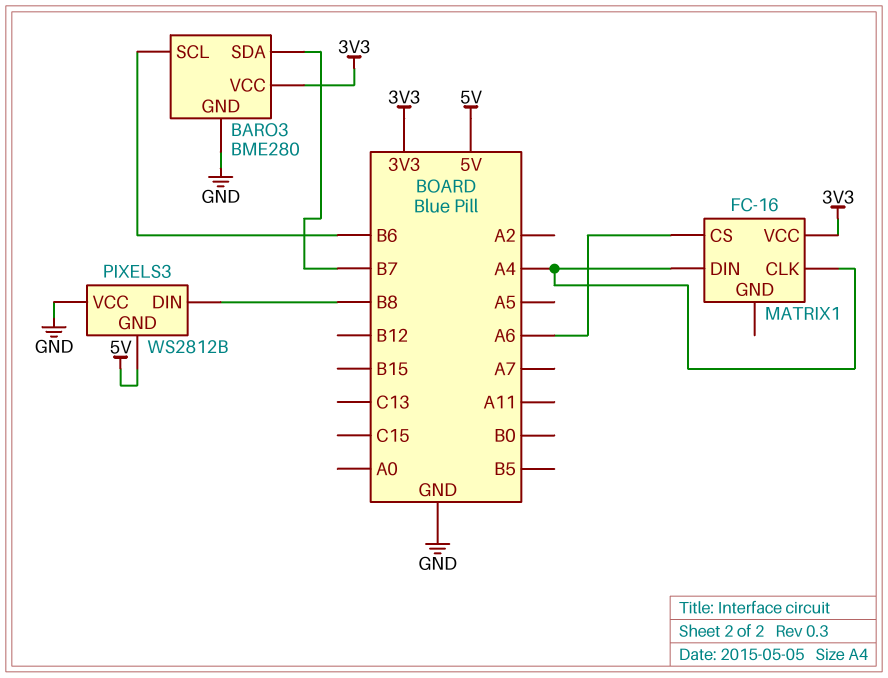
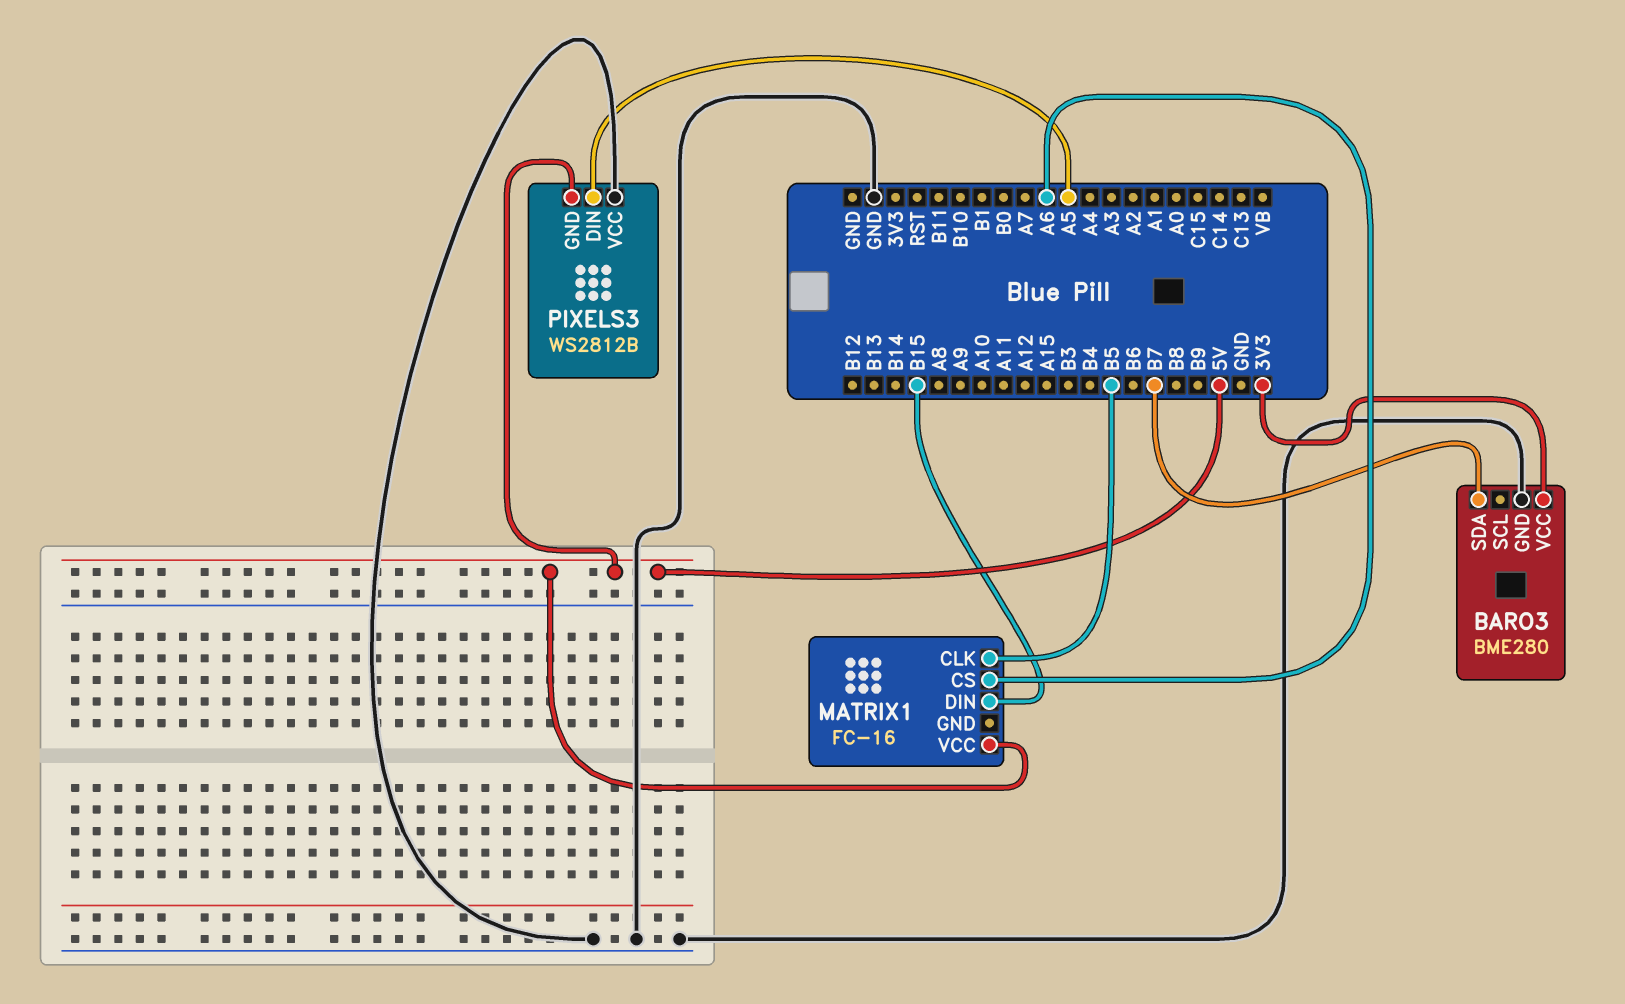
BARO3 pin SCL: B6 -> none
MATRIX1 pin CLK: A4 -> B5
MATRIX1 pin DIN: A4 -> B15
MATRIX1 pin VCC: 3V3 -> 5V
PIXELS3 pin DIN: B8 -> A5

